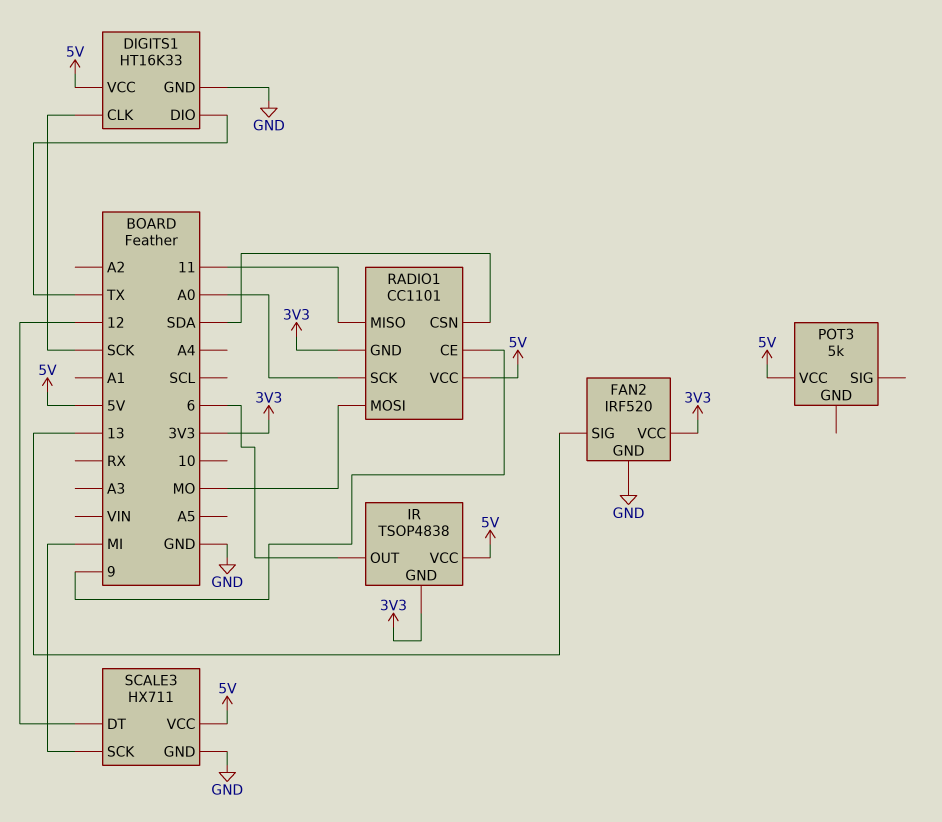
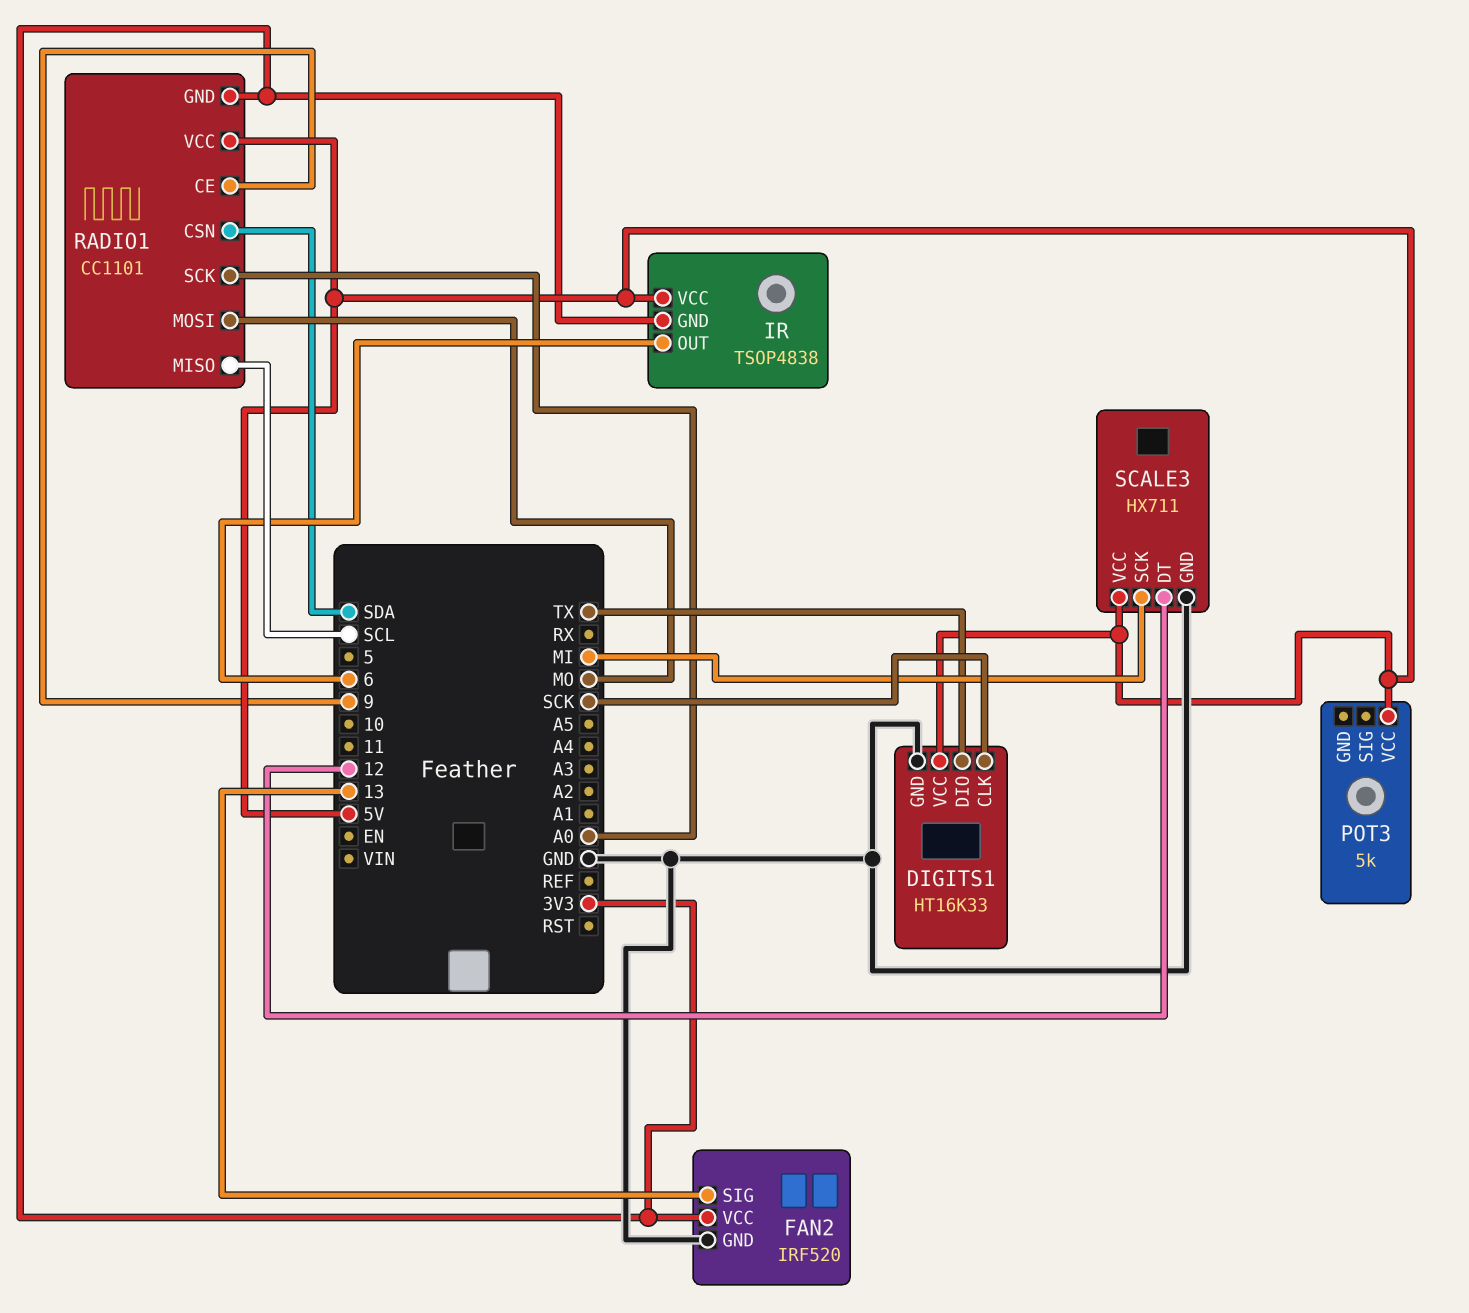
RADIO1 pin MISO: 11 -> SCL

